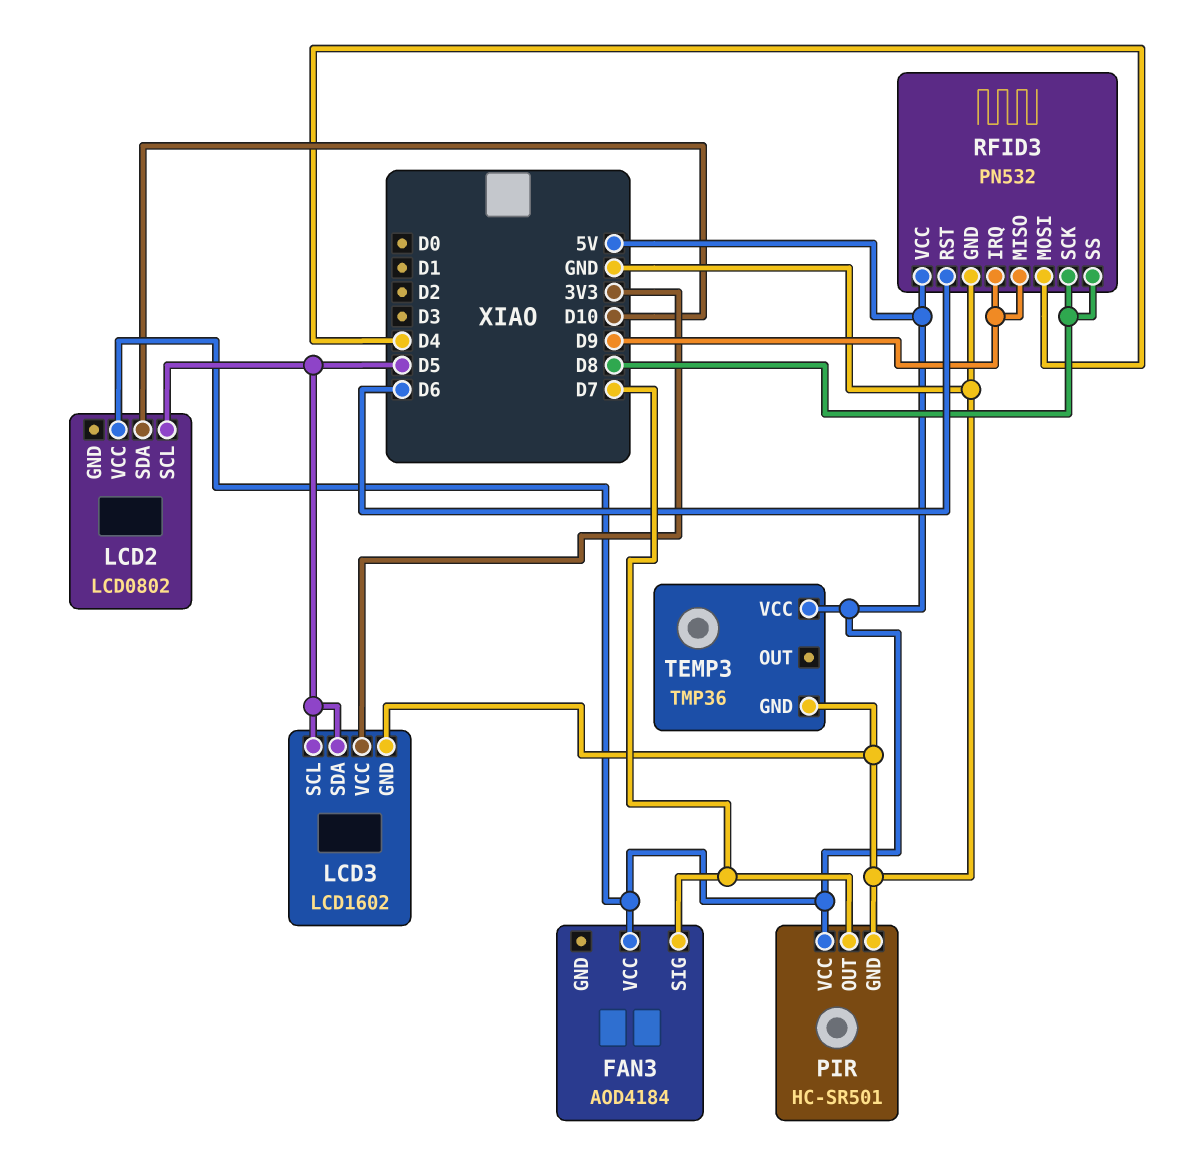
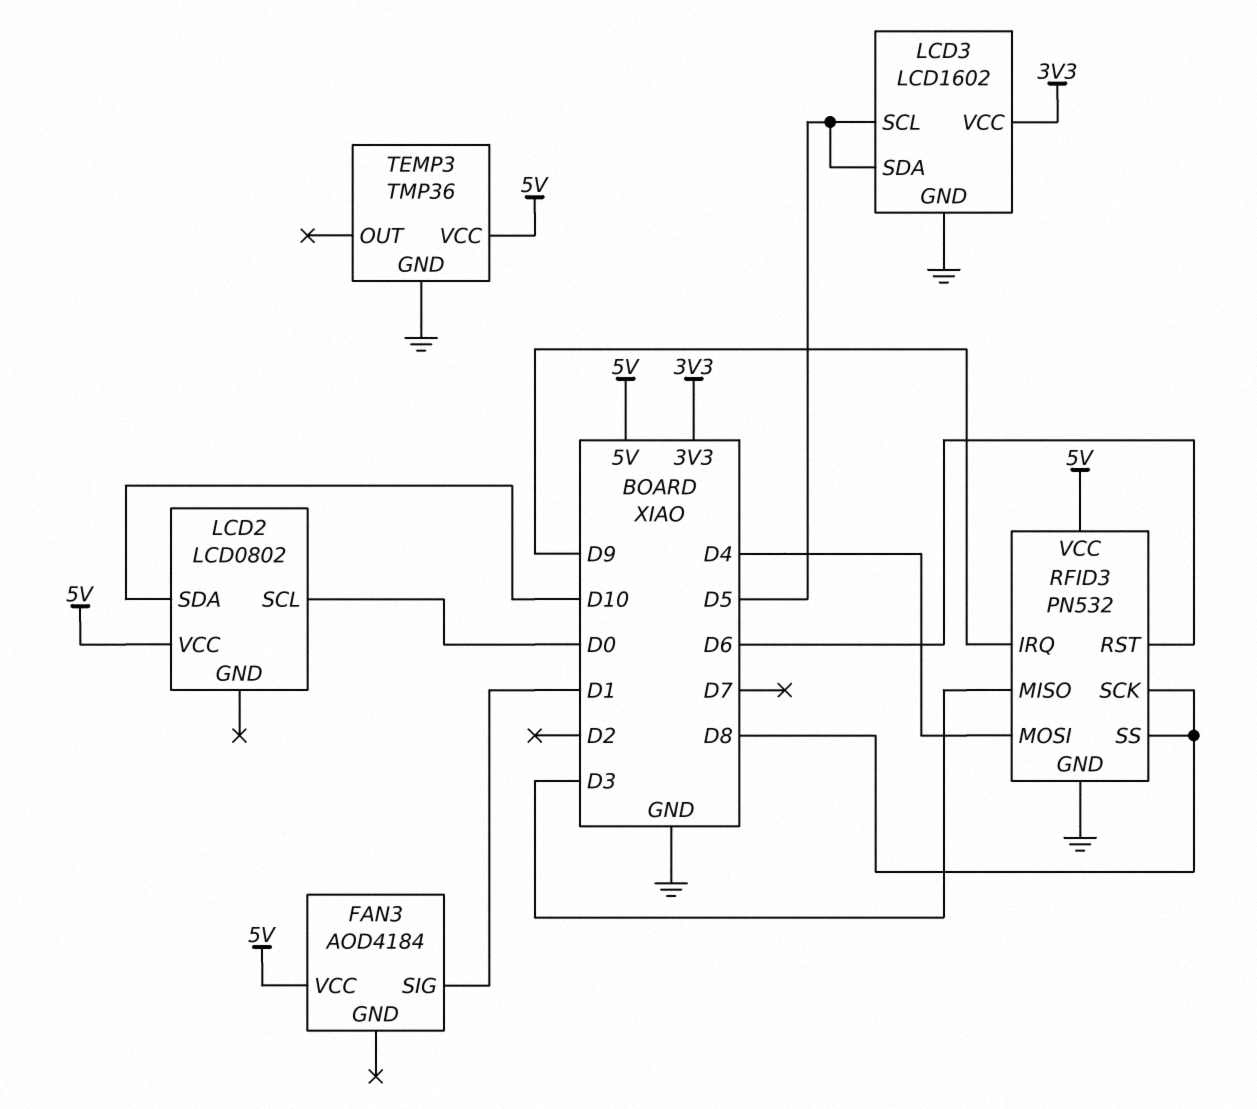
FAN3 pin SIG: D7 -> D1
LCD2 pin SCL: D5 -> D0
PIR: HC-SR501 -> none
PIR pin GND: GND -> none
PIR pin OUT: D7 -> none
PIR pin VCC: 5V -> none
RFID3 pin MISO: D9 -> D3

